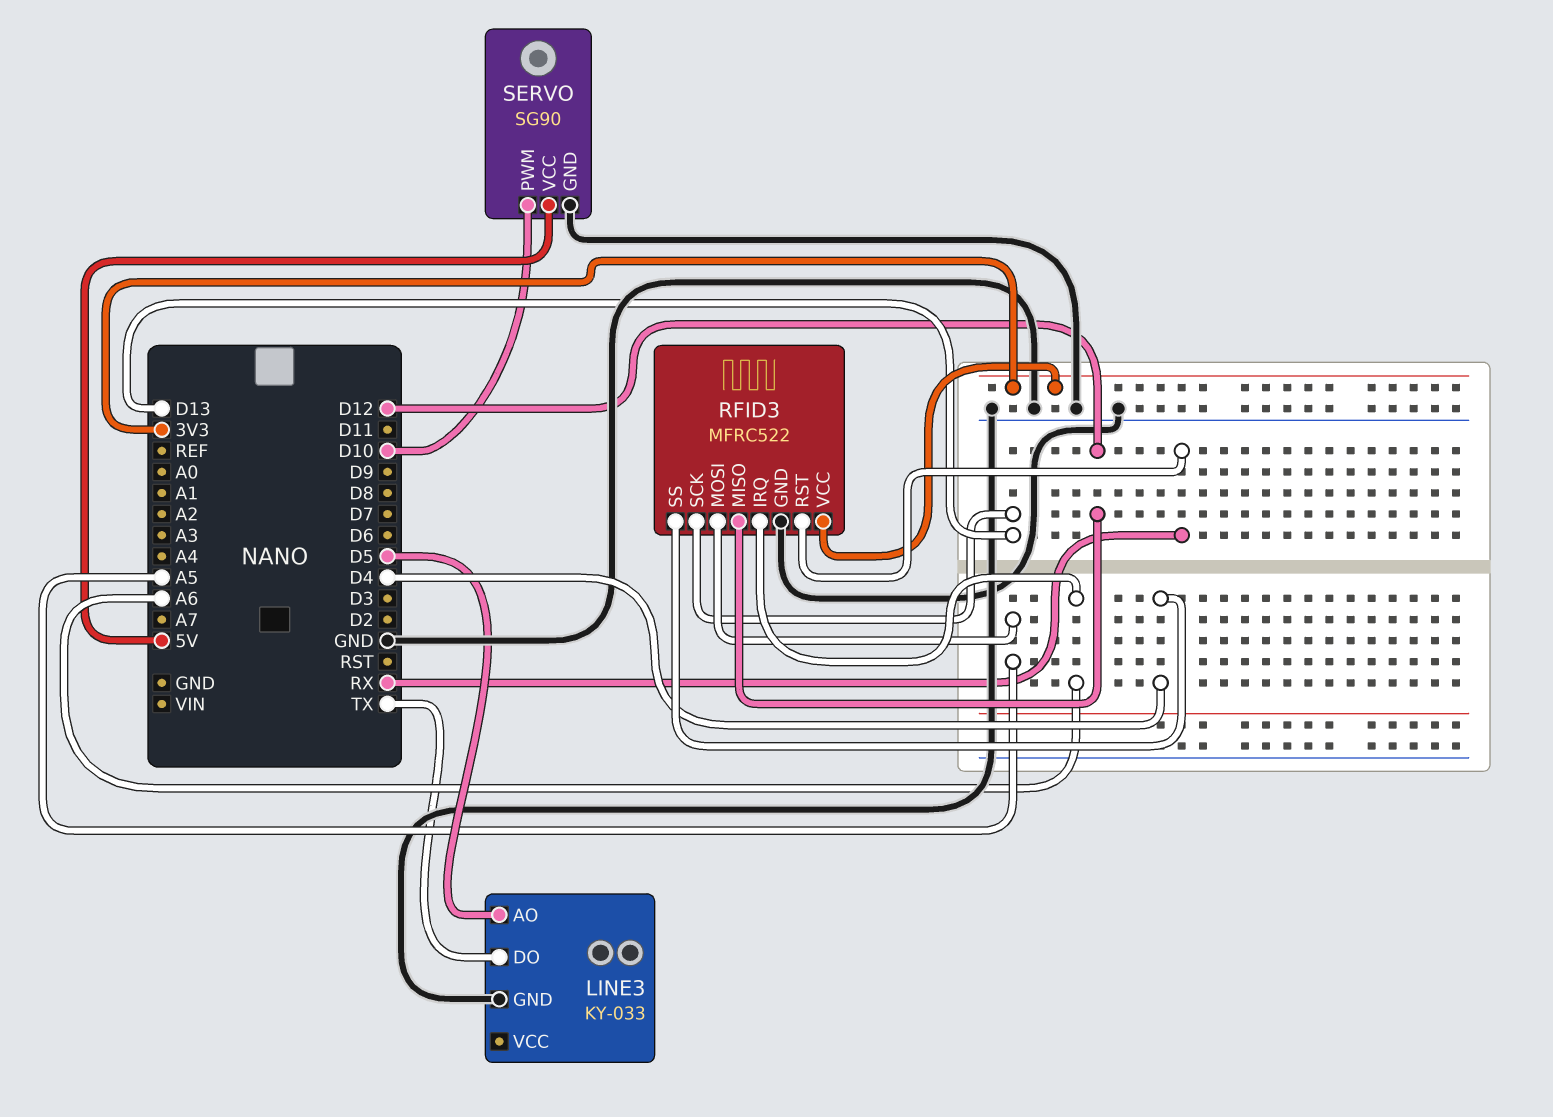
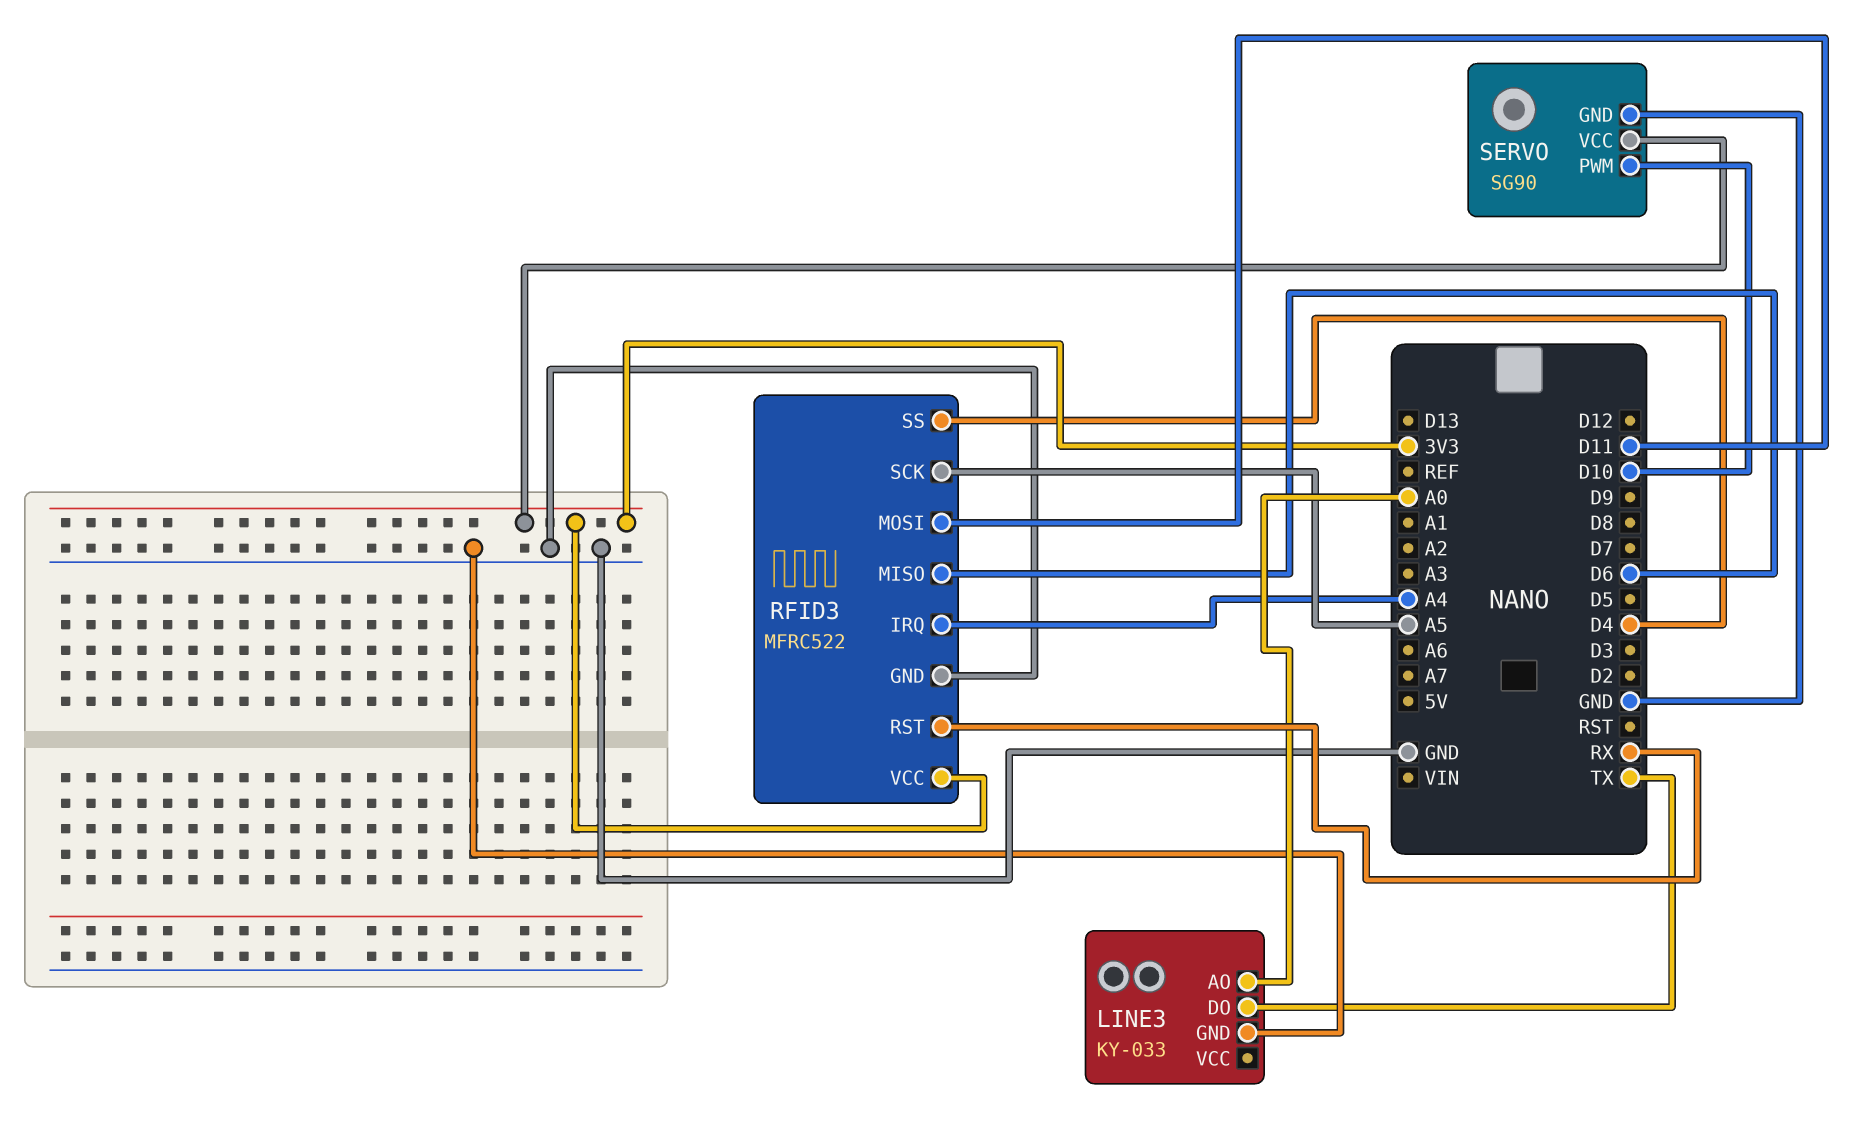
LINE3 pin AO: D5 -> A0
RFID3 pin IRQ: A6 -> A4
RFID3 pin MISO: D12 -> D6
RFID3 pin MOSI: A5 -> D11
RFID3 pin SCK: D13 -> A5
SERVO pin VCC: 5V -> 3V3

